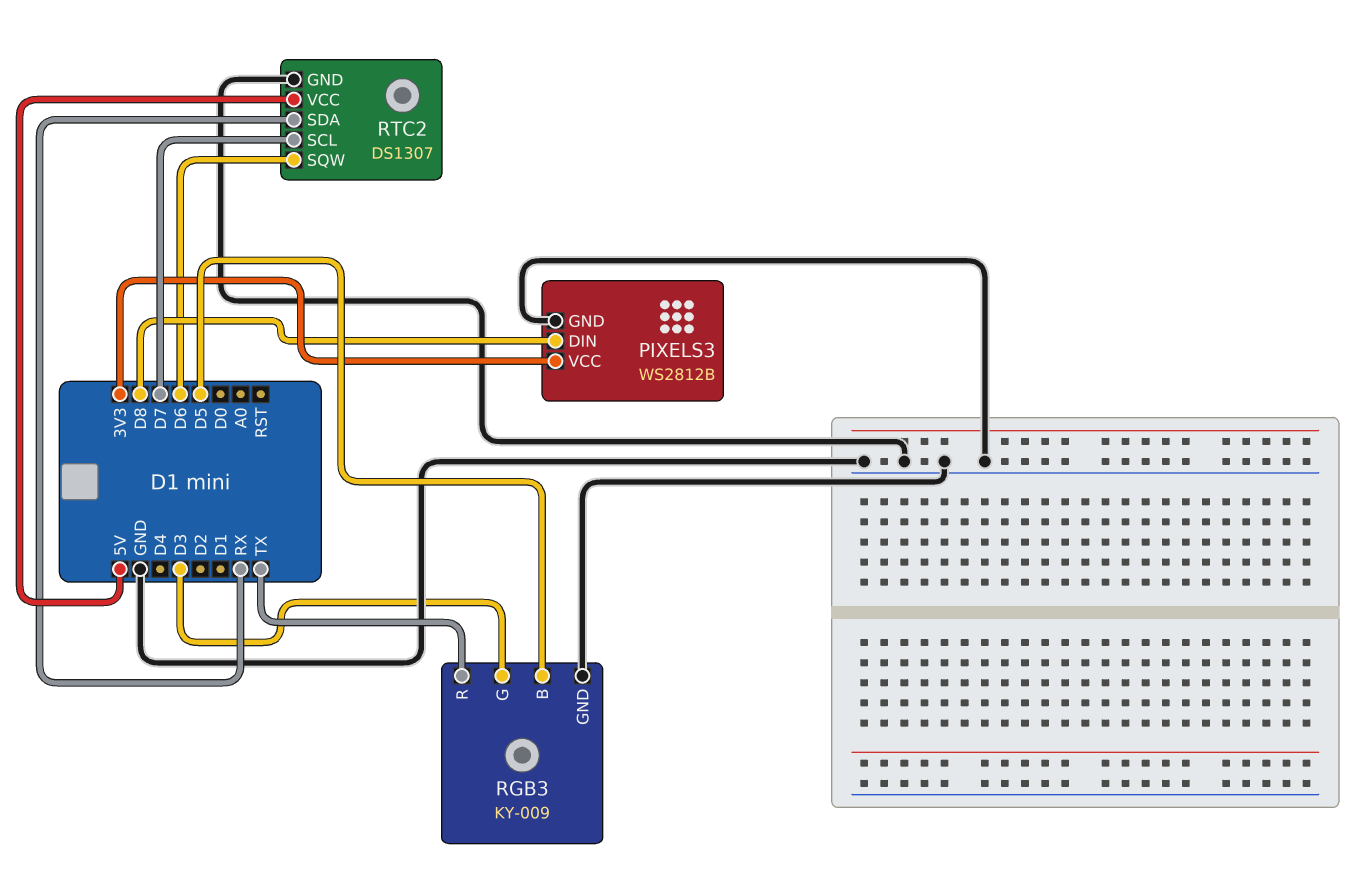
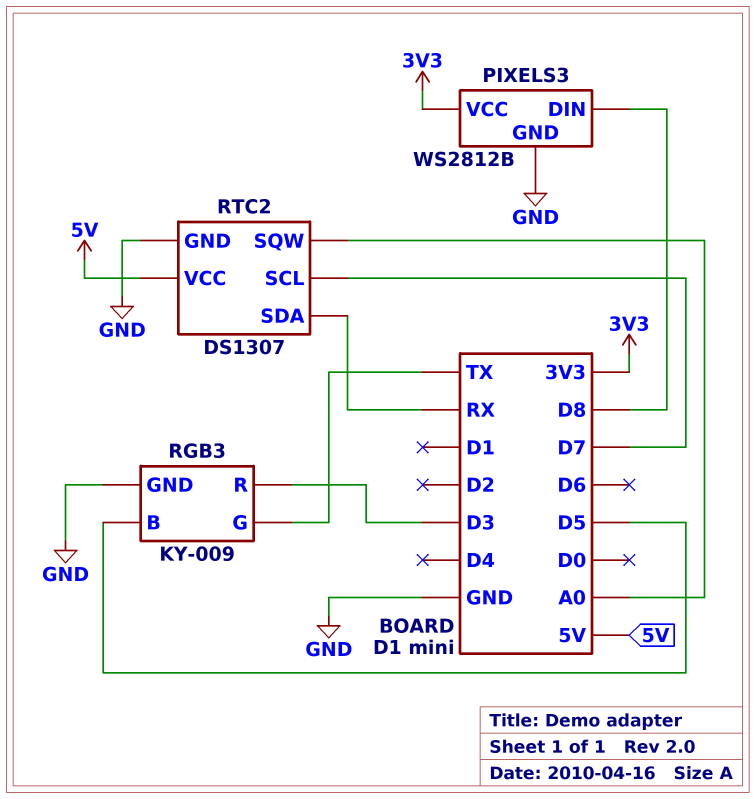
RGB3 pin G: D3 -> TX
RGB3 pin R: TX -> D3
RTC2 pin SQW: D6 -> A0

